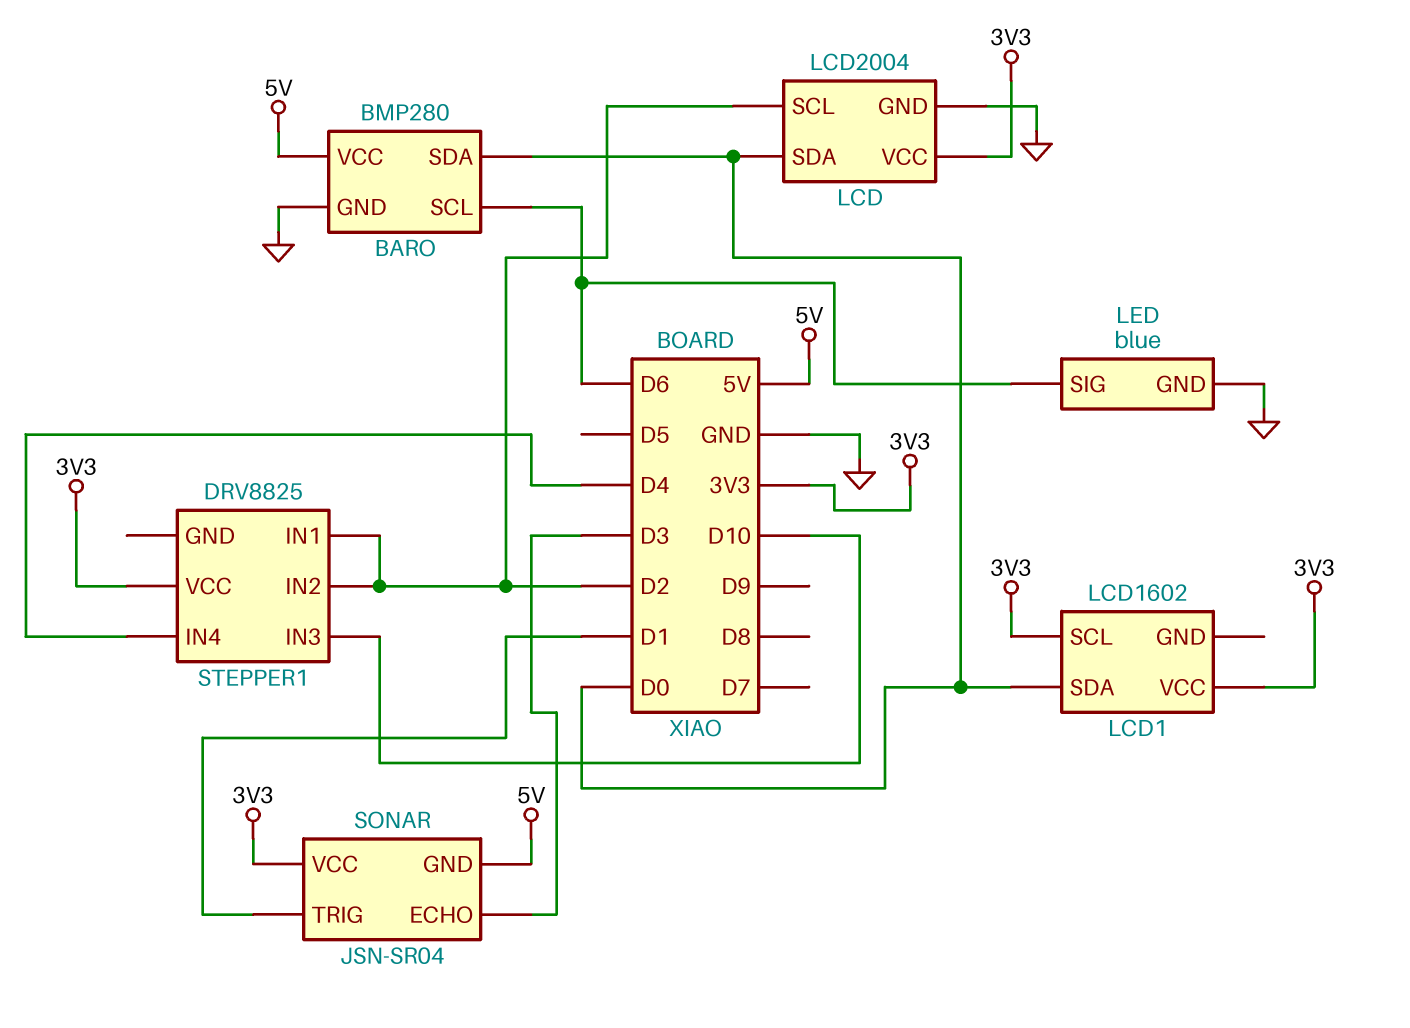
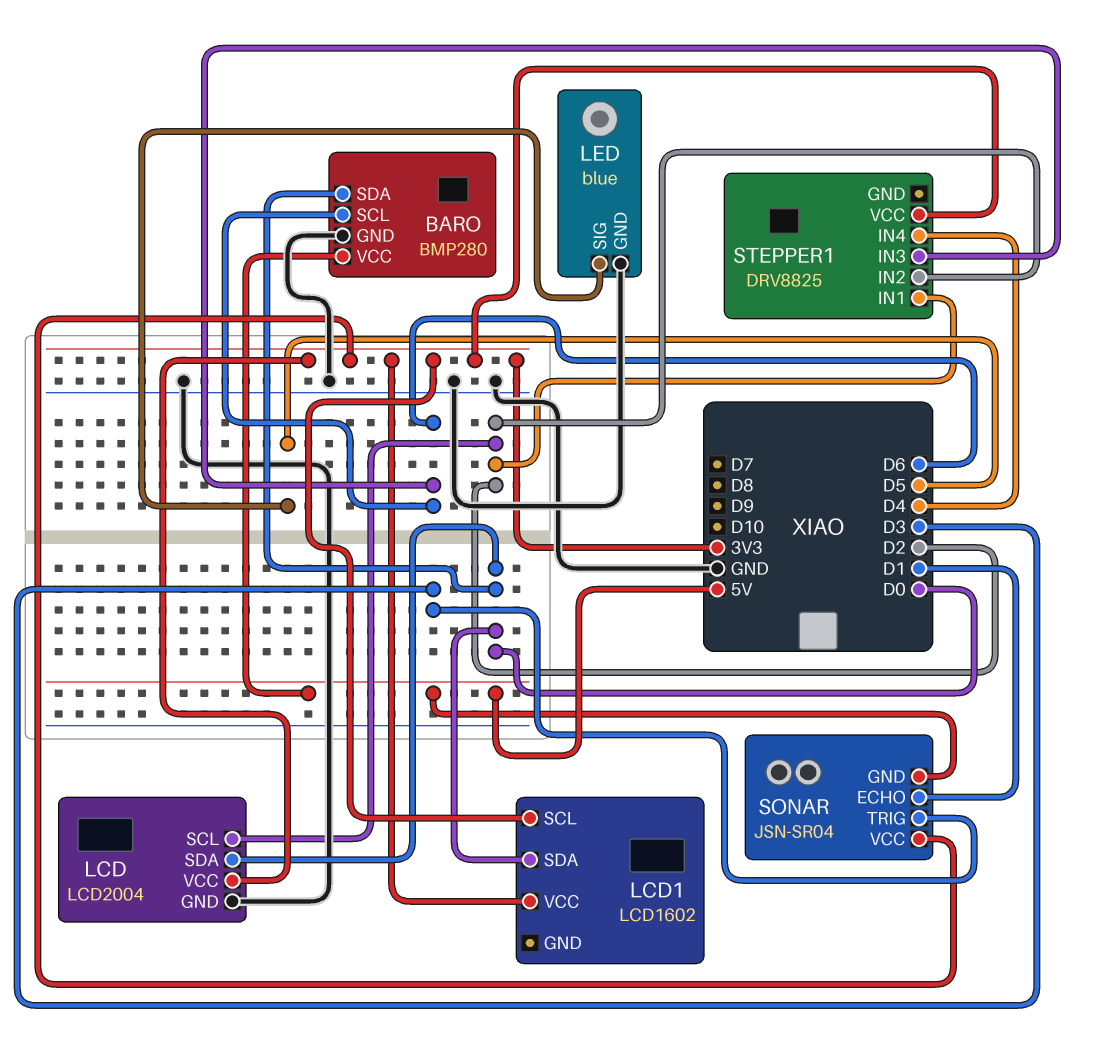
LED pin SIG: D6 -> D5
SONAR pin ECHO: D3 -> D1
SONAR pin TRIG: D1 -> D3
STEPPER1 pin IN3: D10 -> D6

